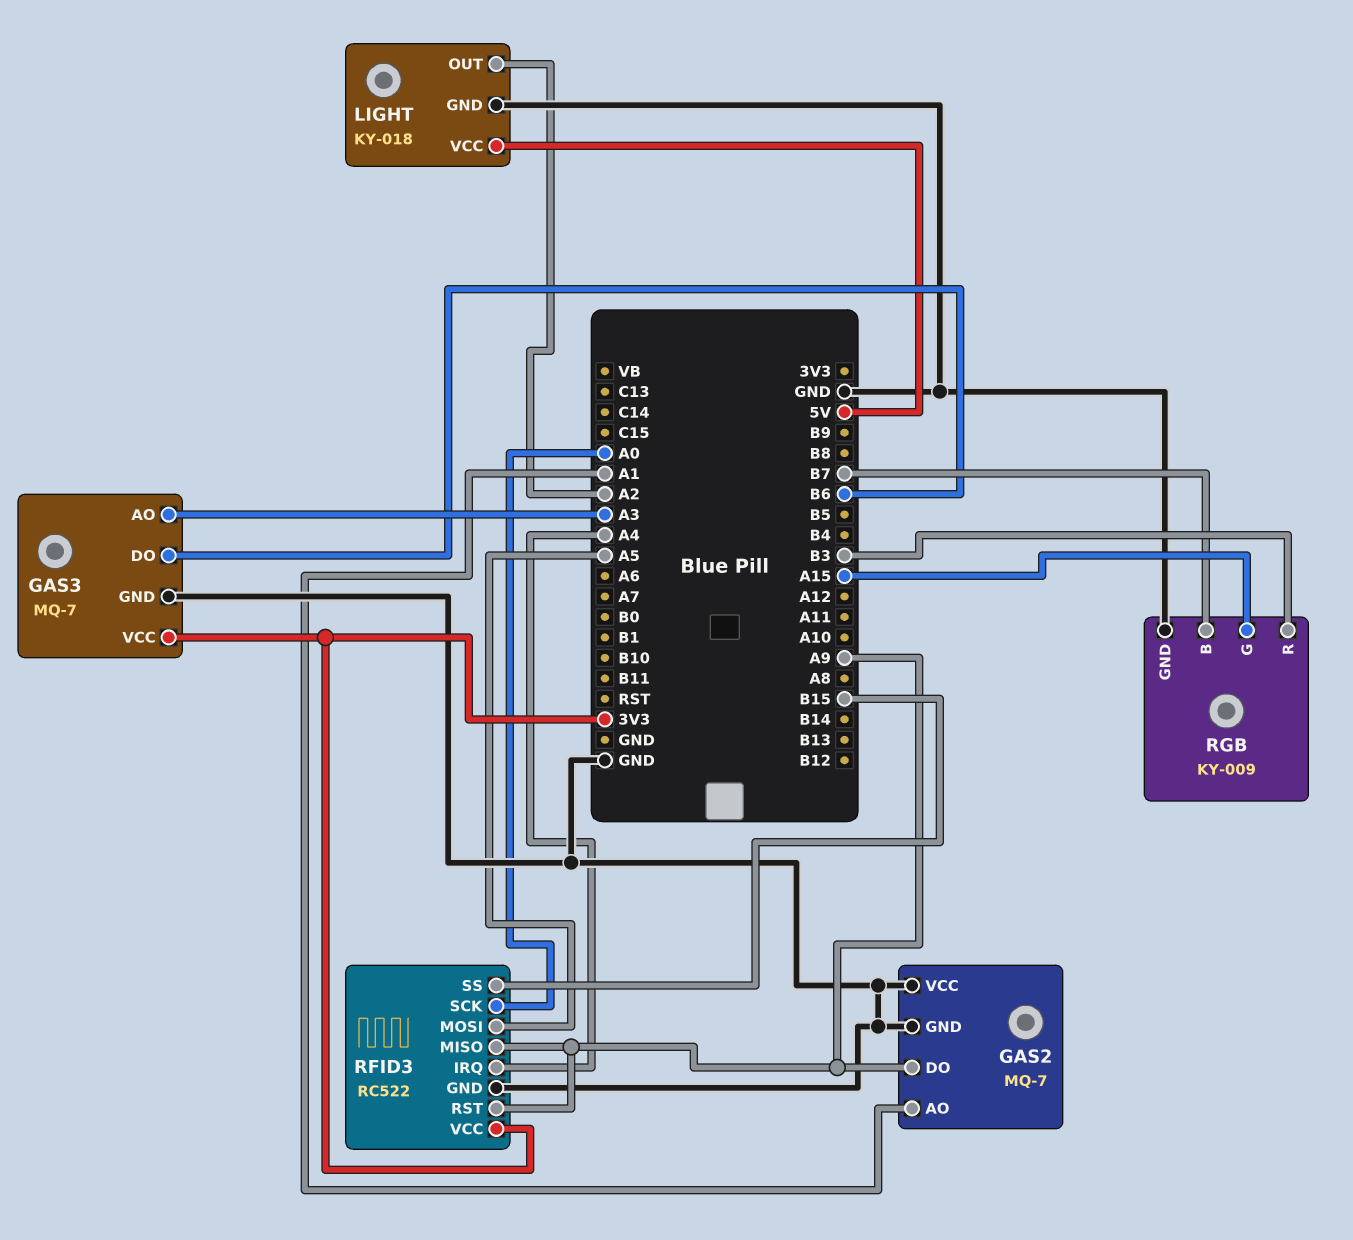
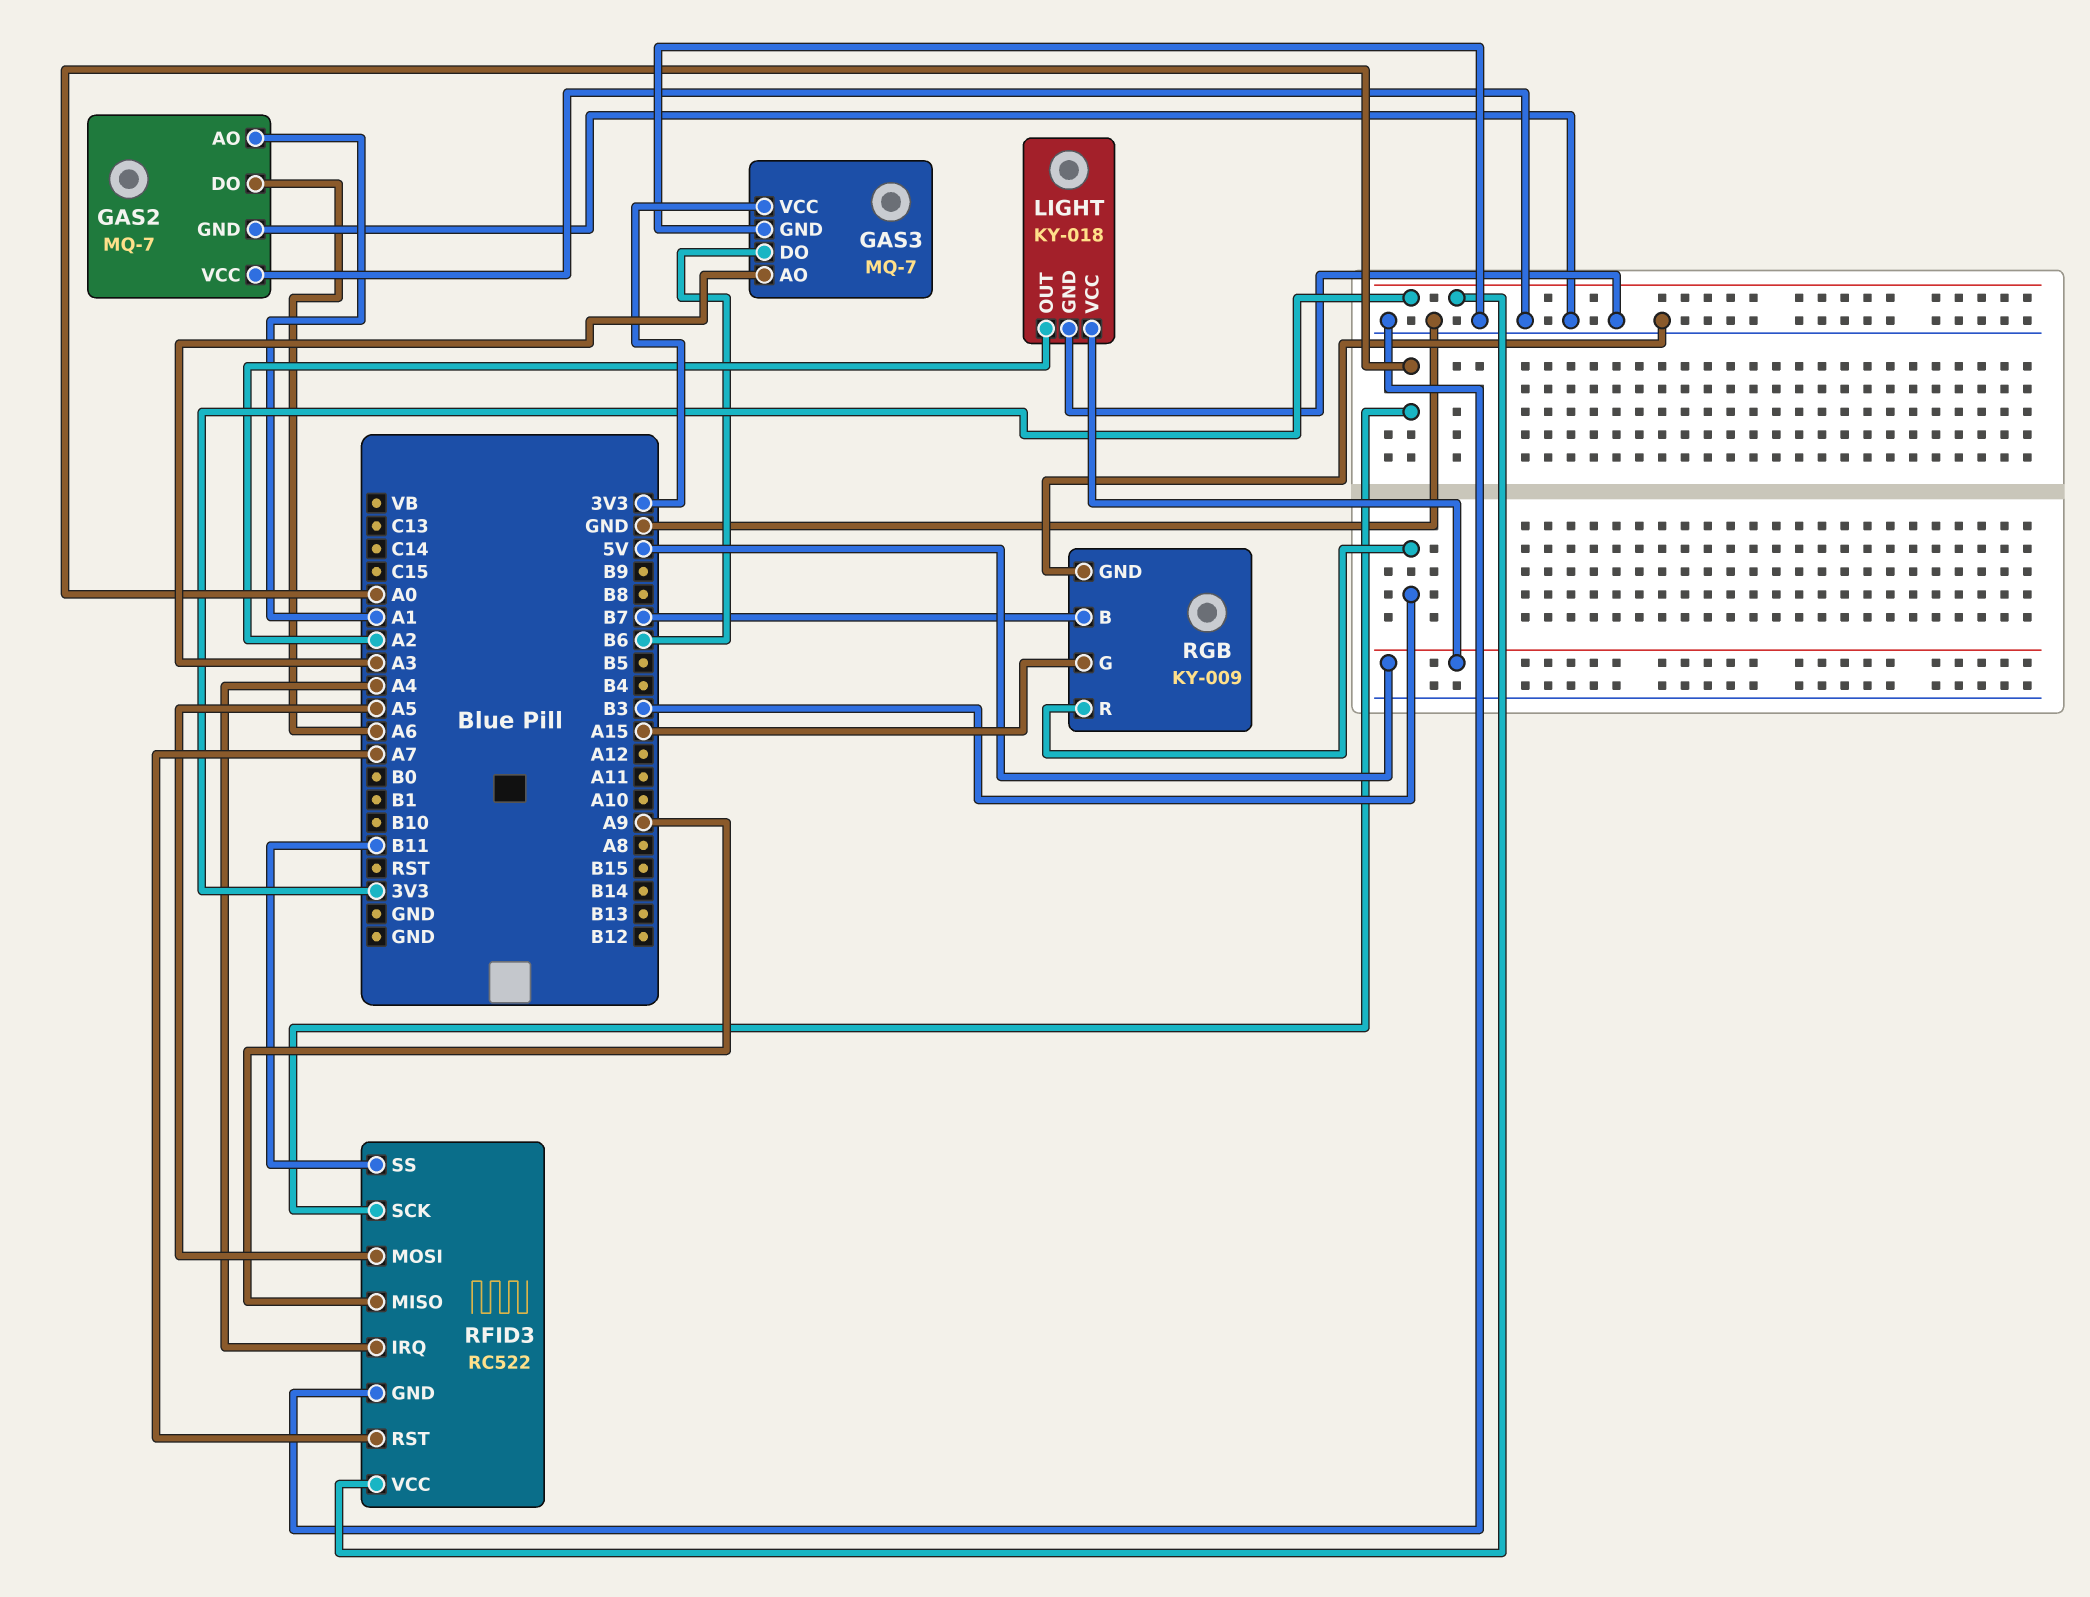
GAS2 pin DO: A9 -> A6
RFID3 pin RST: A9 -> A7
RFID3 pin SS: B15 -> B11

